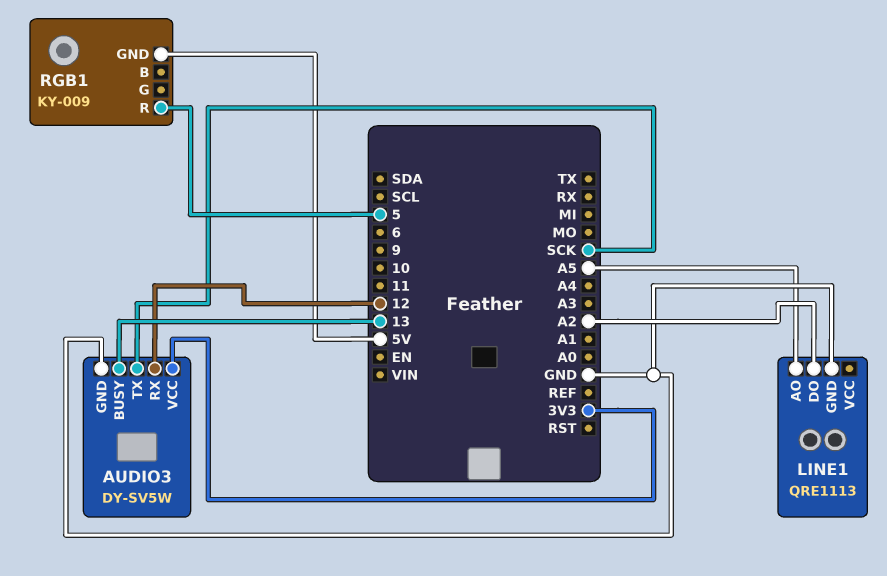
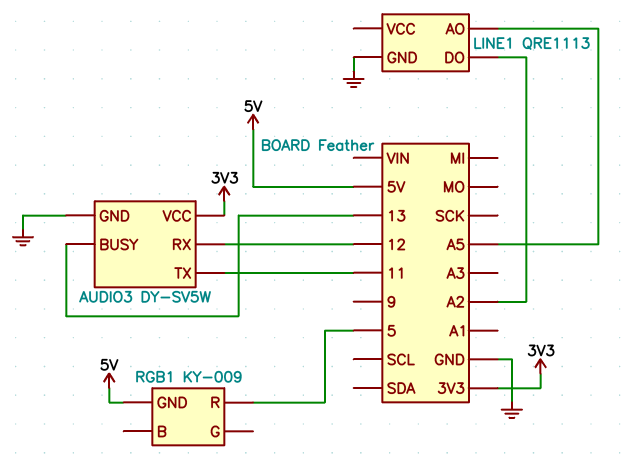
AUDIO3 pin TX: SCK -> 11

